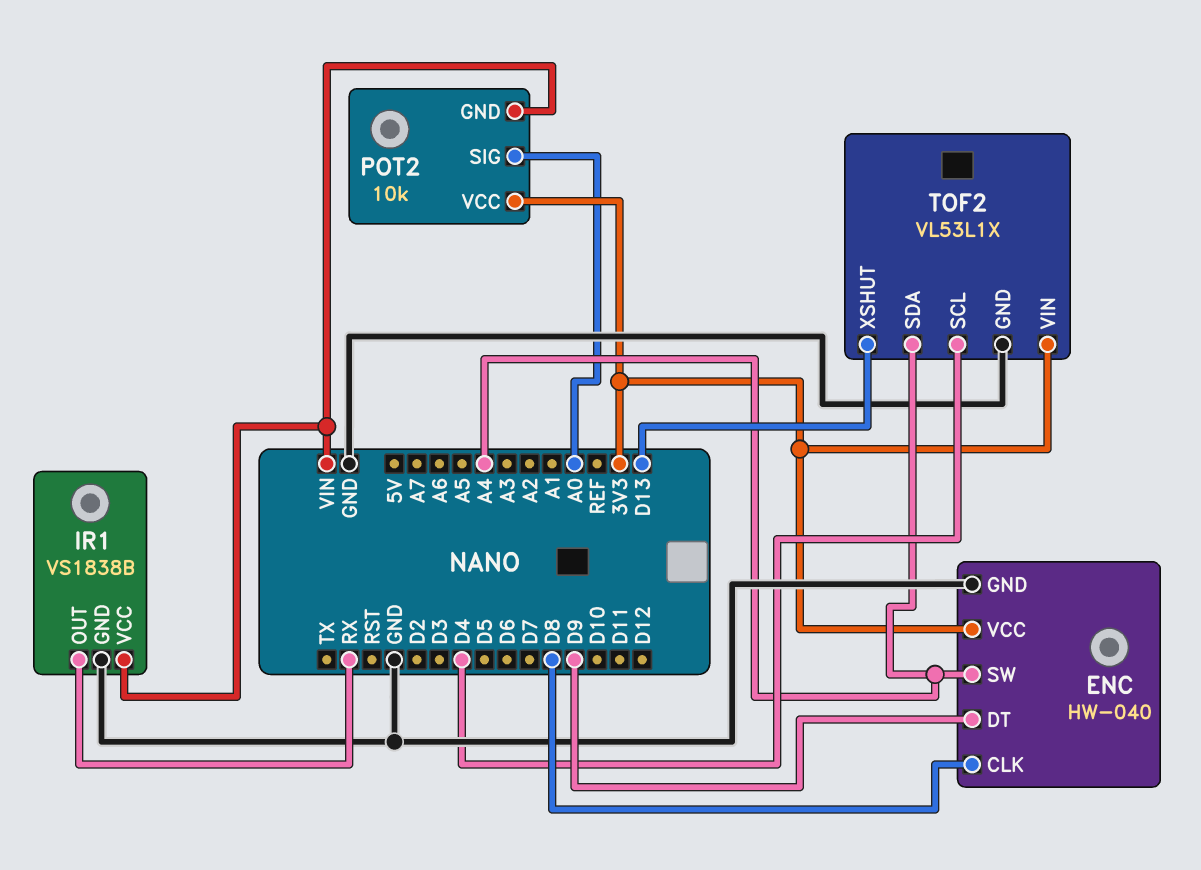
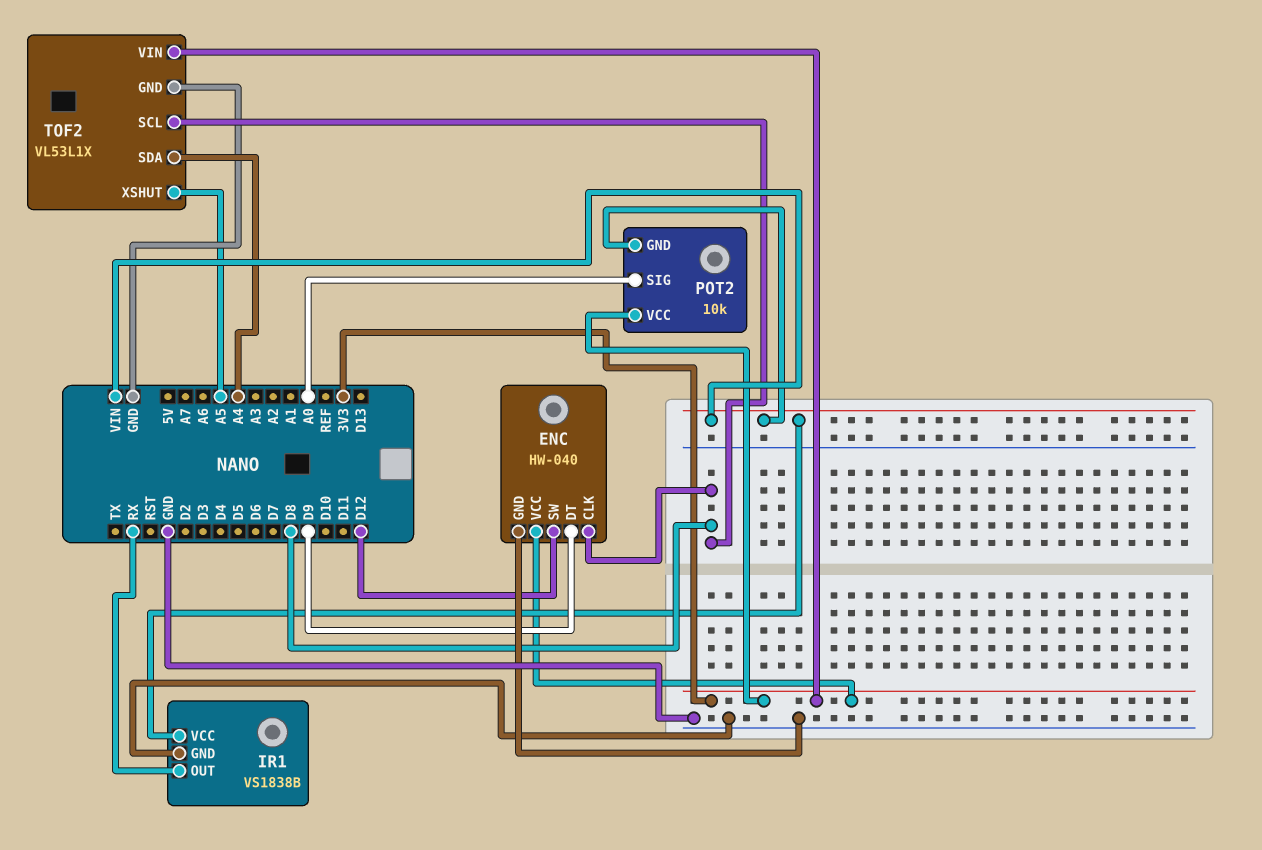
ENC pin SW: A4 -> D12
TOF2 pin SCL: D4 -> D8
TOF2 pin XSHUT: D13 -> A5

